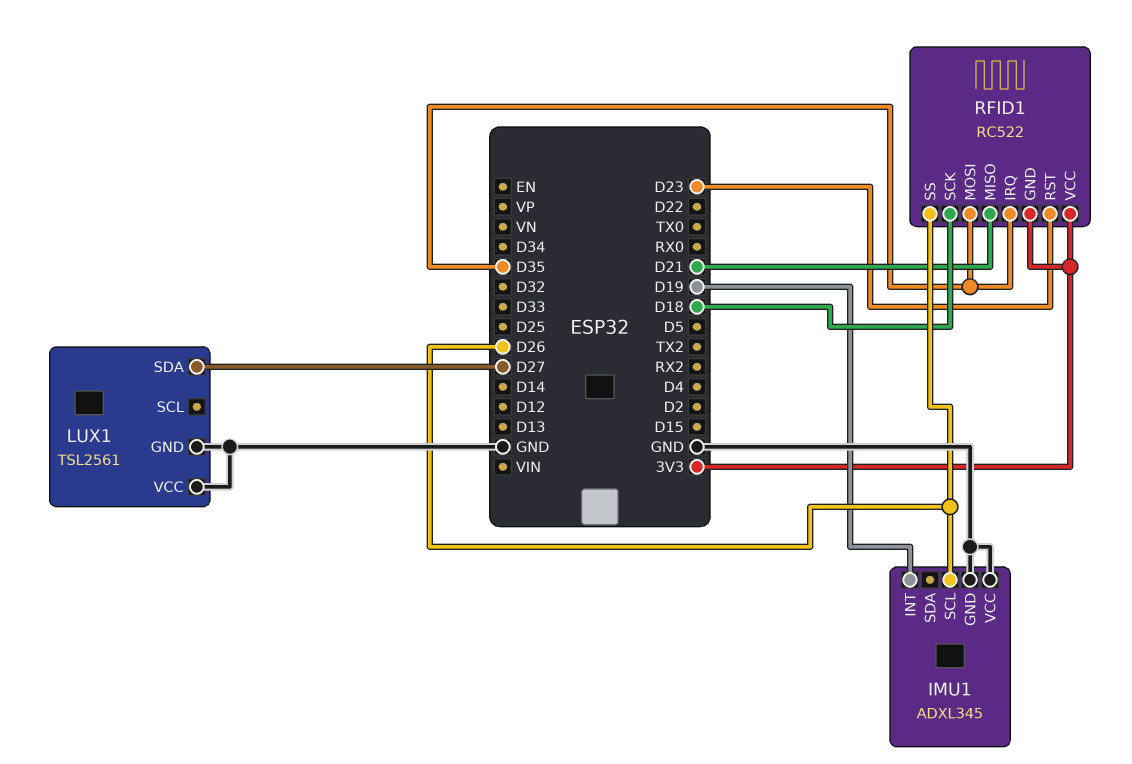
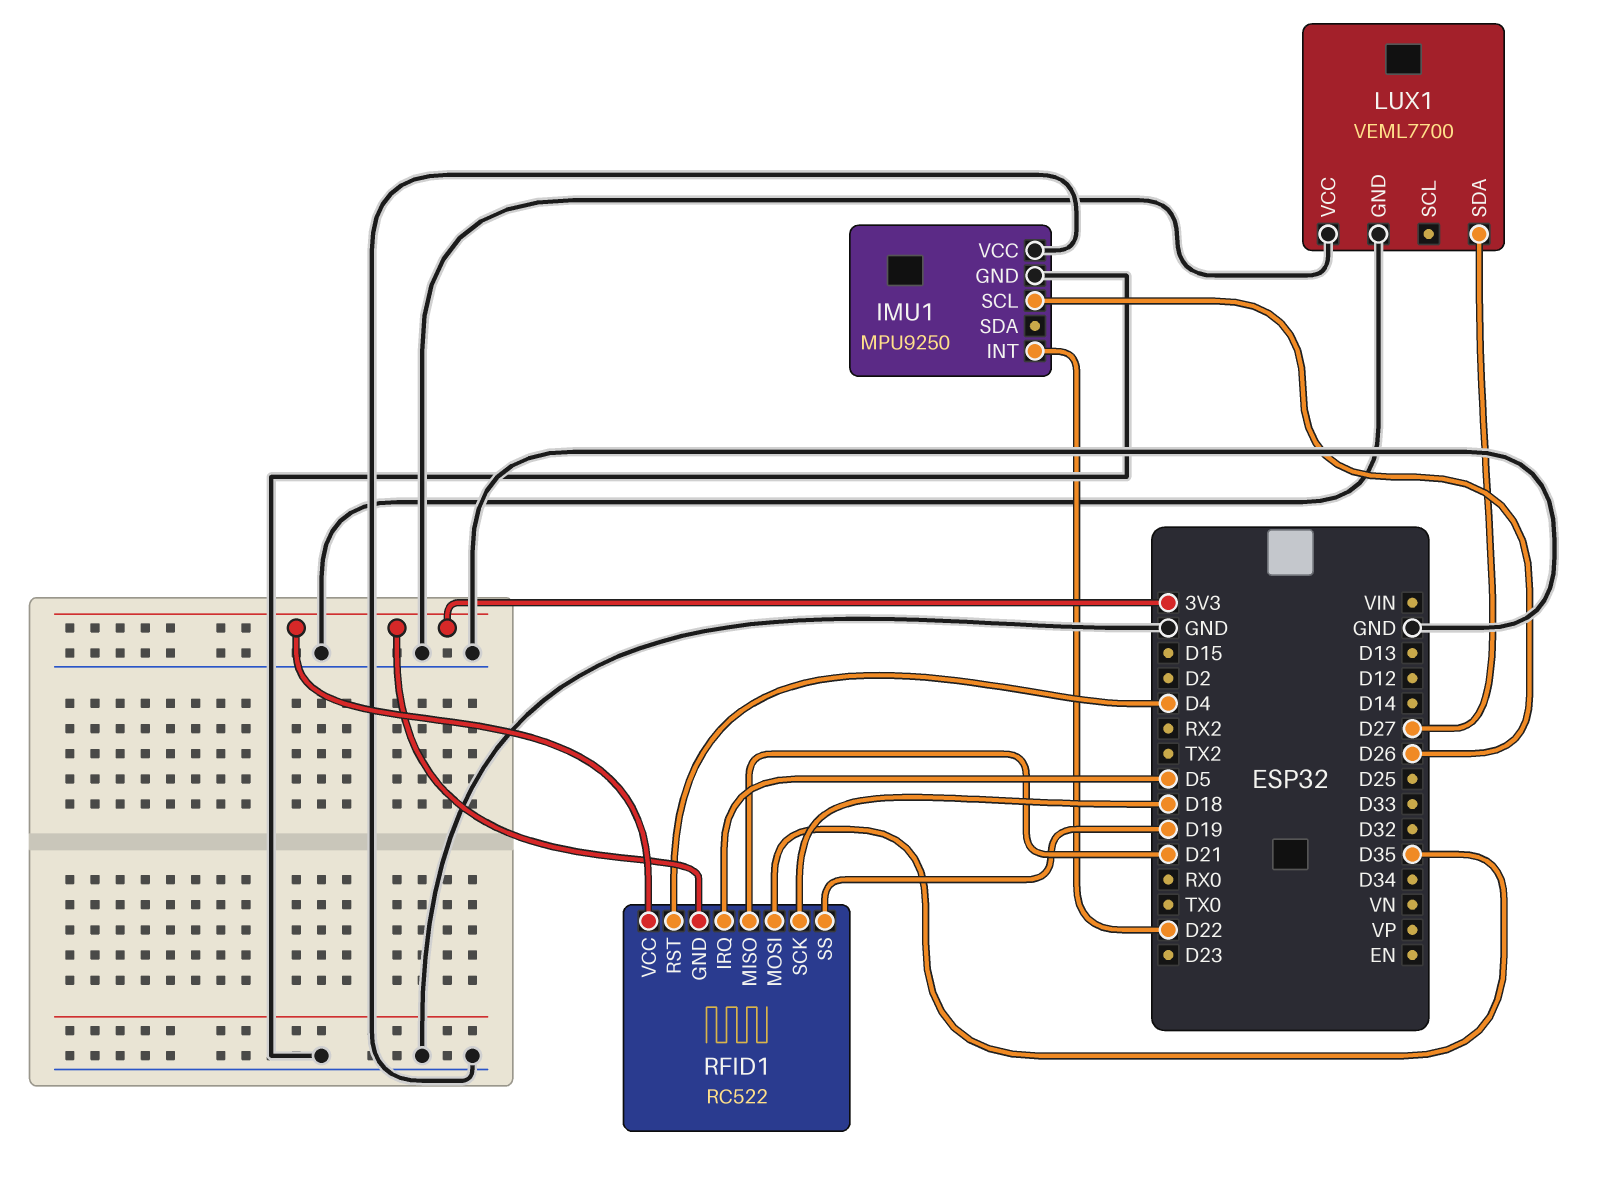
IMU1: ADXL345 -> MPU9250
IMU1 pin INT: D19 -> D22
LUX1: TSL2561 -> VEML7700
RFID1 pin IRQ: D35 -> D5
RFID1 pin RST: D23 -> D4
RFID1 pin SS: D26 -> D19

